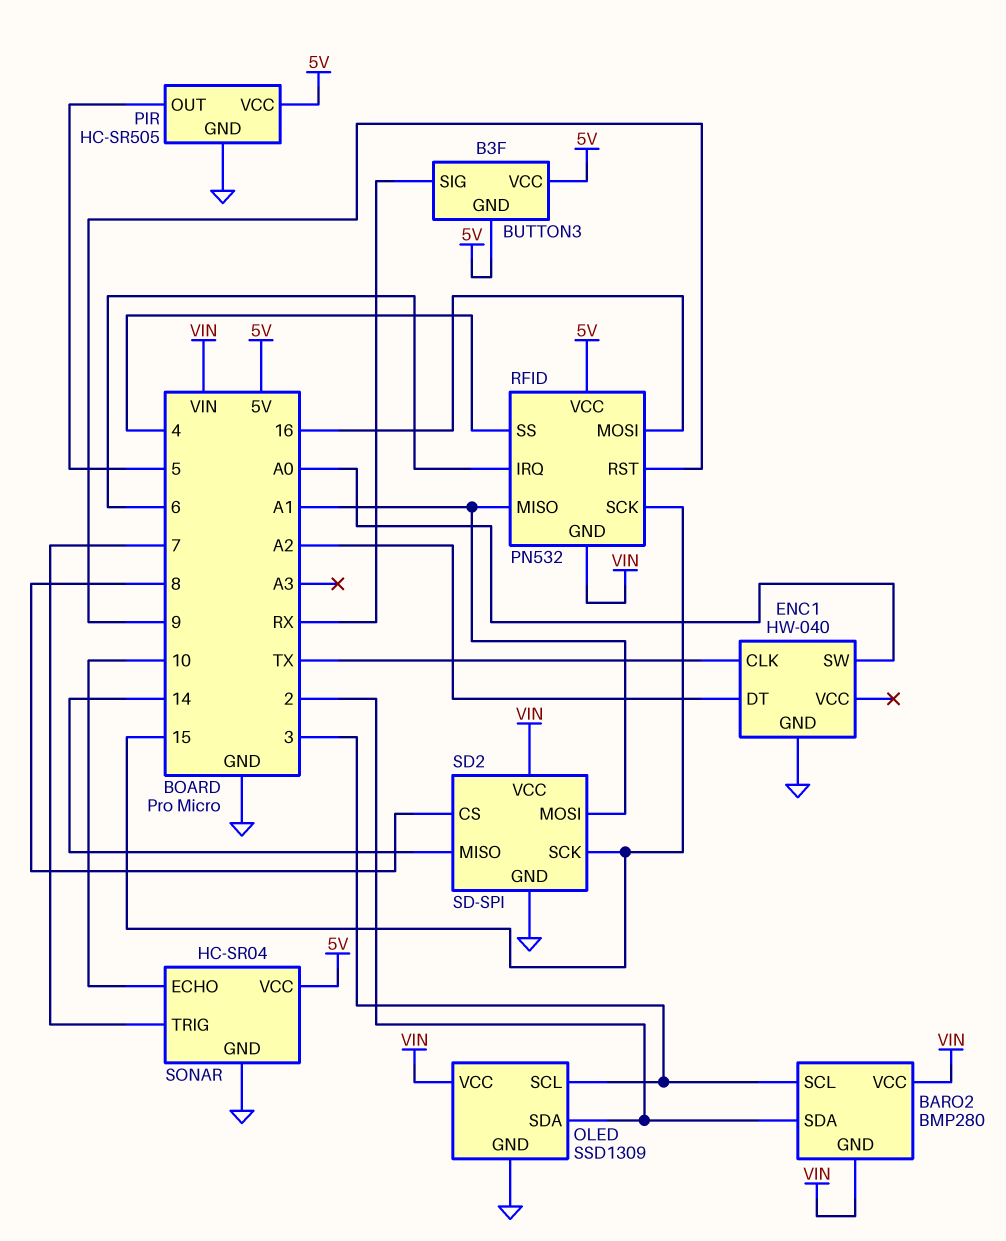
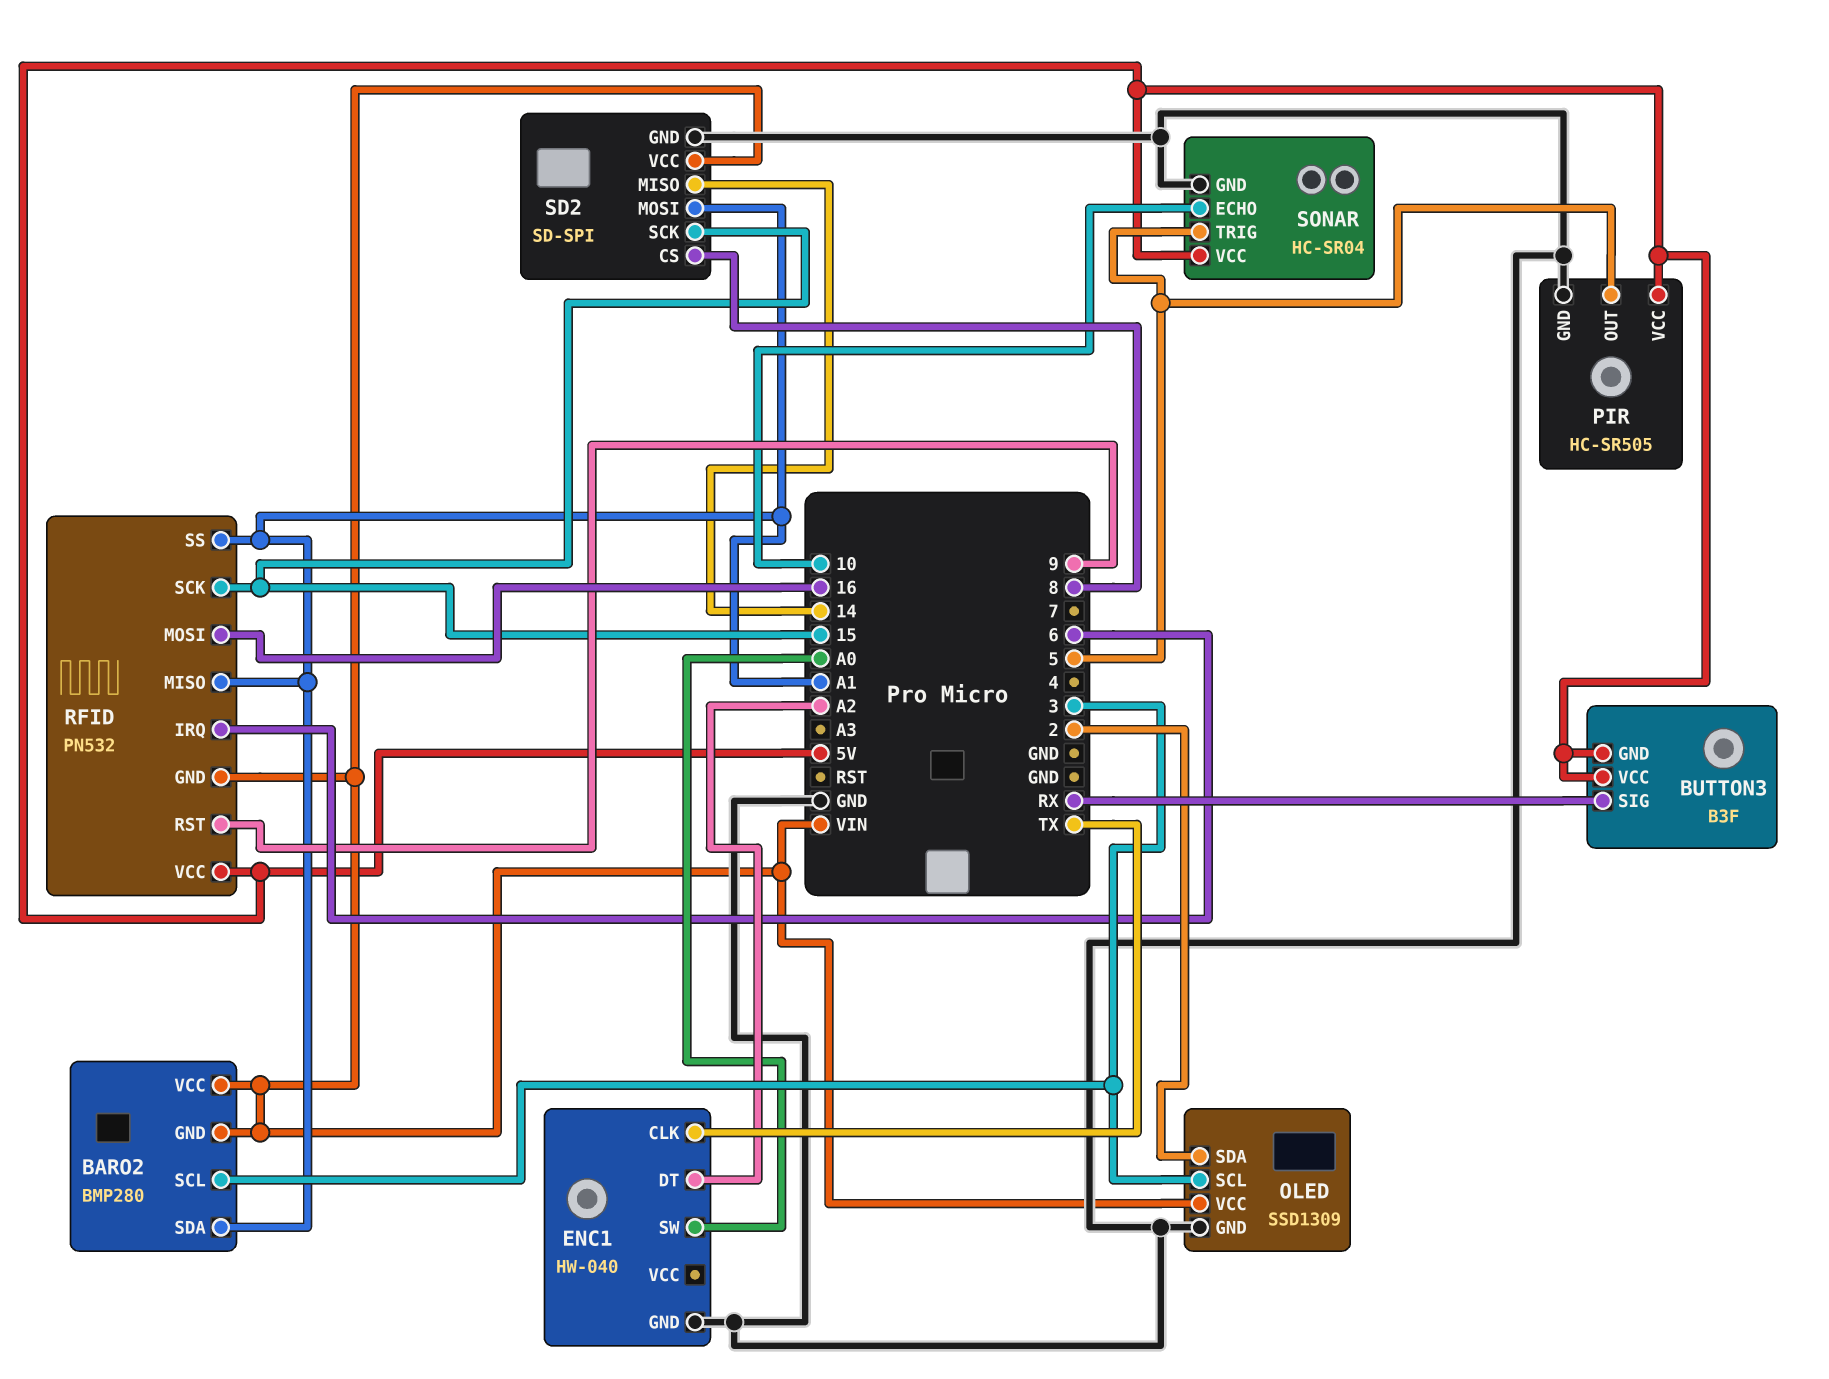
BARO2 pin SDA: 2 -> A1
RFID pin SS: 4 -> A1
SONAR pin TRIG: 7 -> 5

